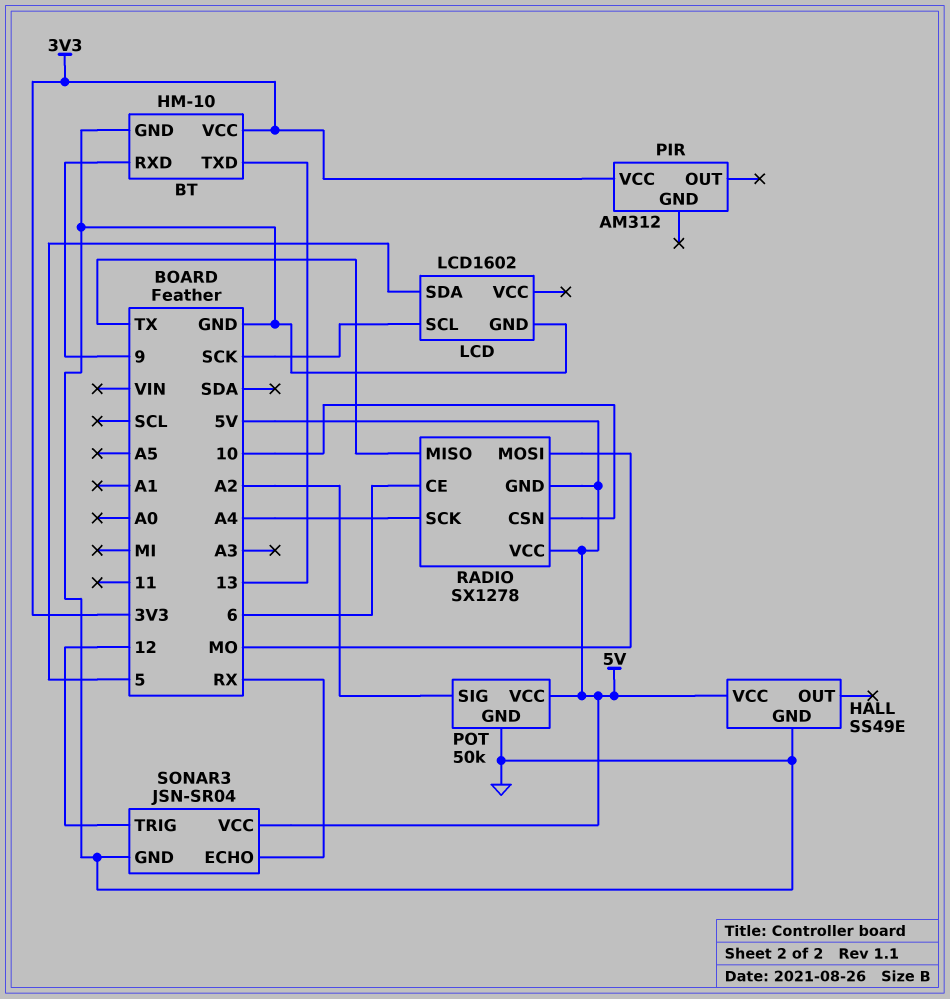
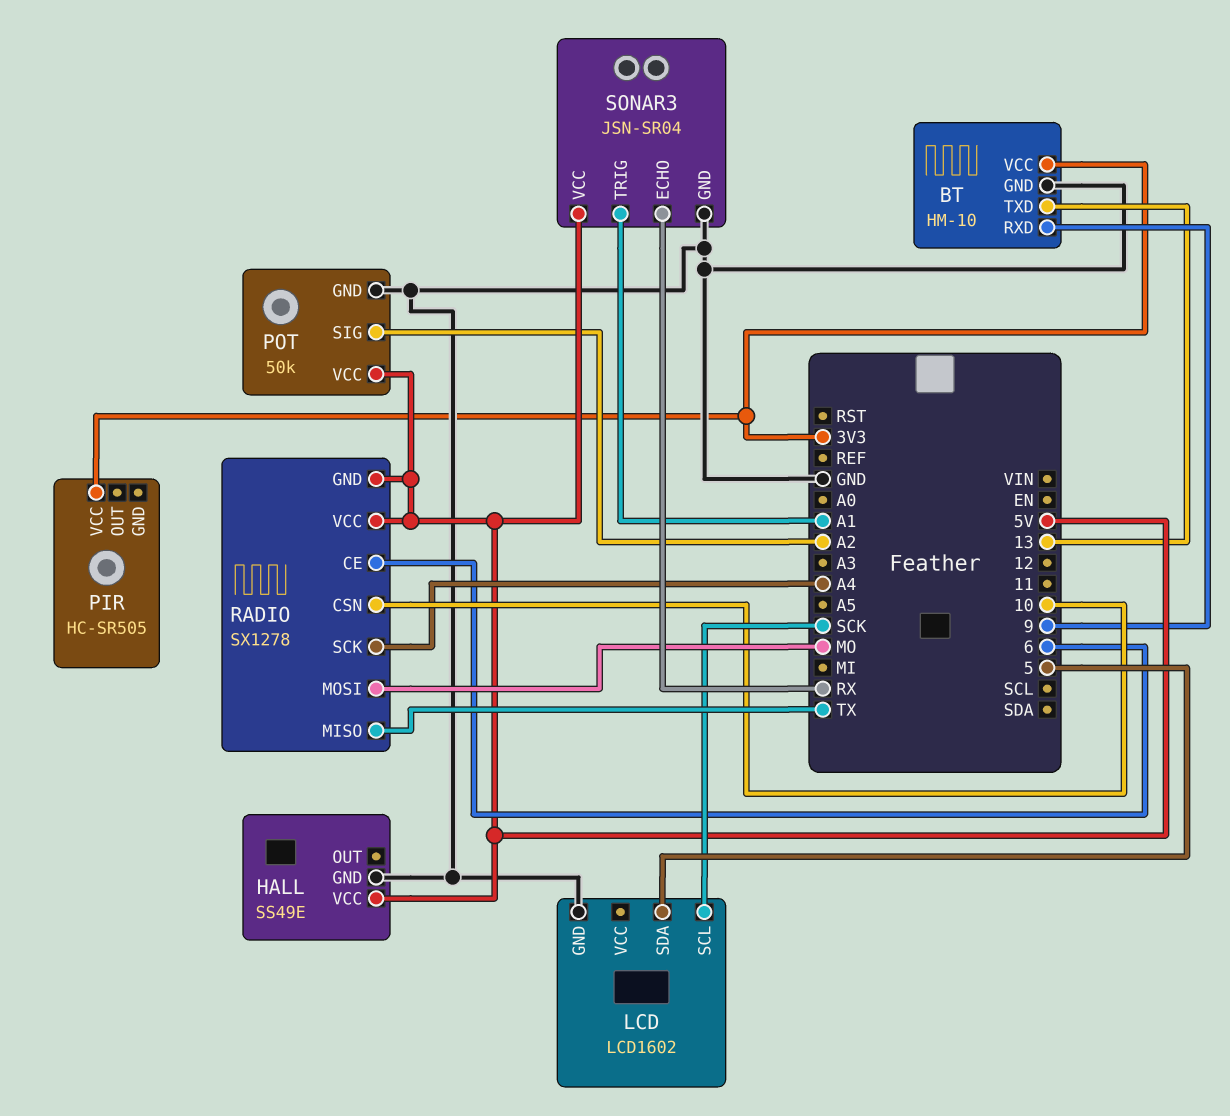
PIR: AM312 -> HC-SR505
SONAR3 pin TRIG: 12 -> A1

